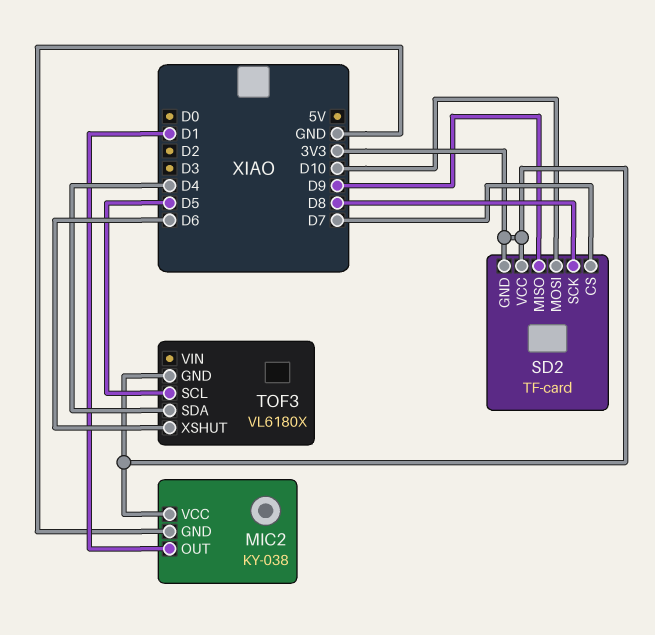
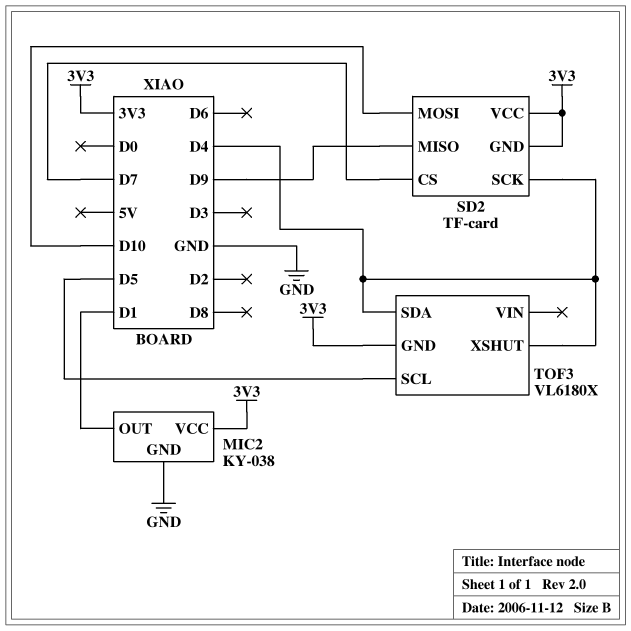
SD2 pin SCK: D8 -> D4
TOF3 pin XSHUT: D6 -> D4

